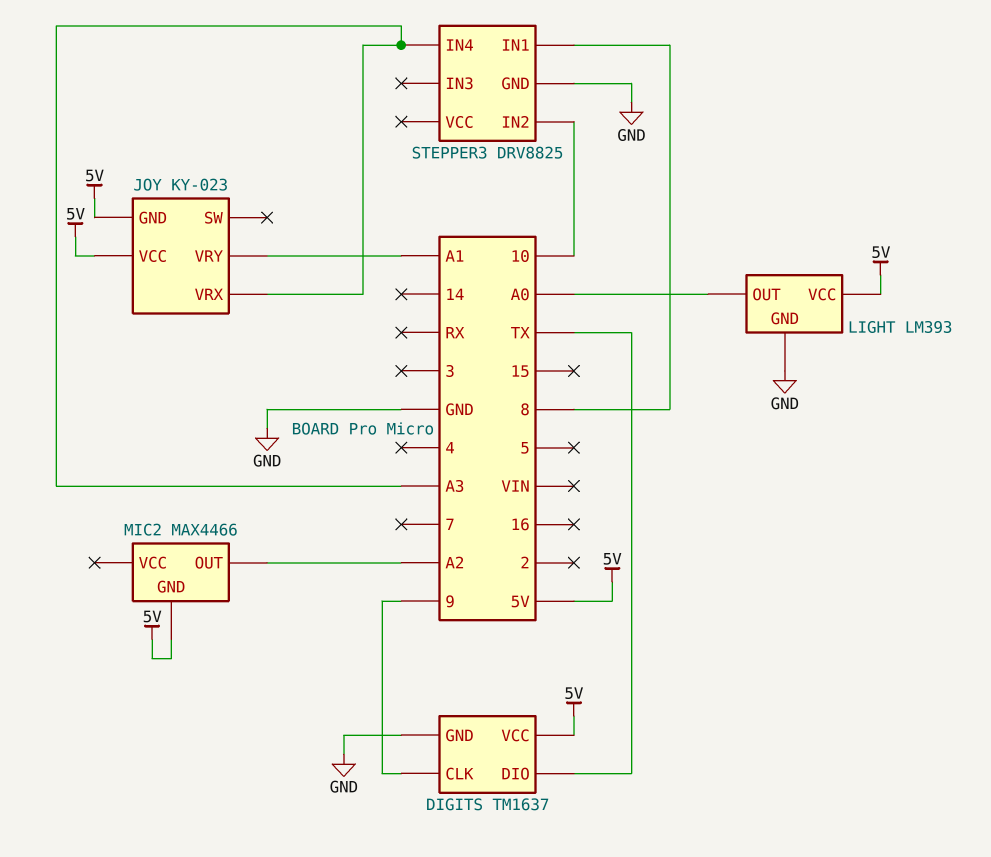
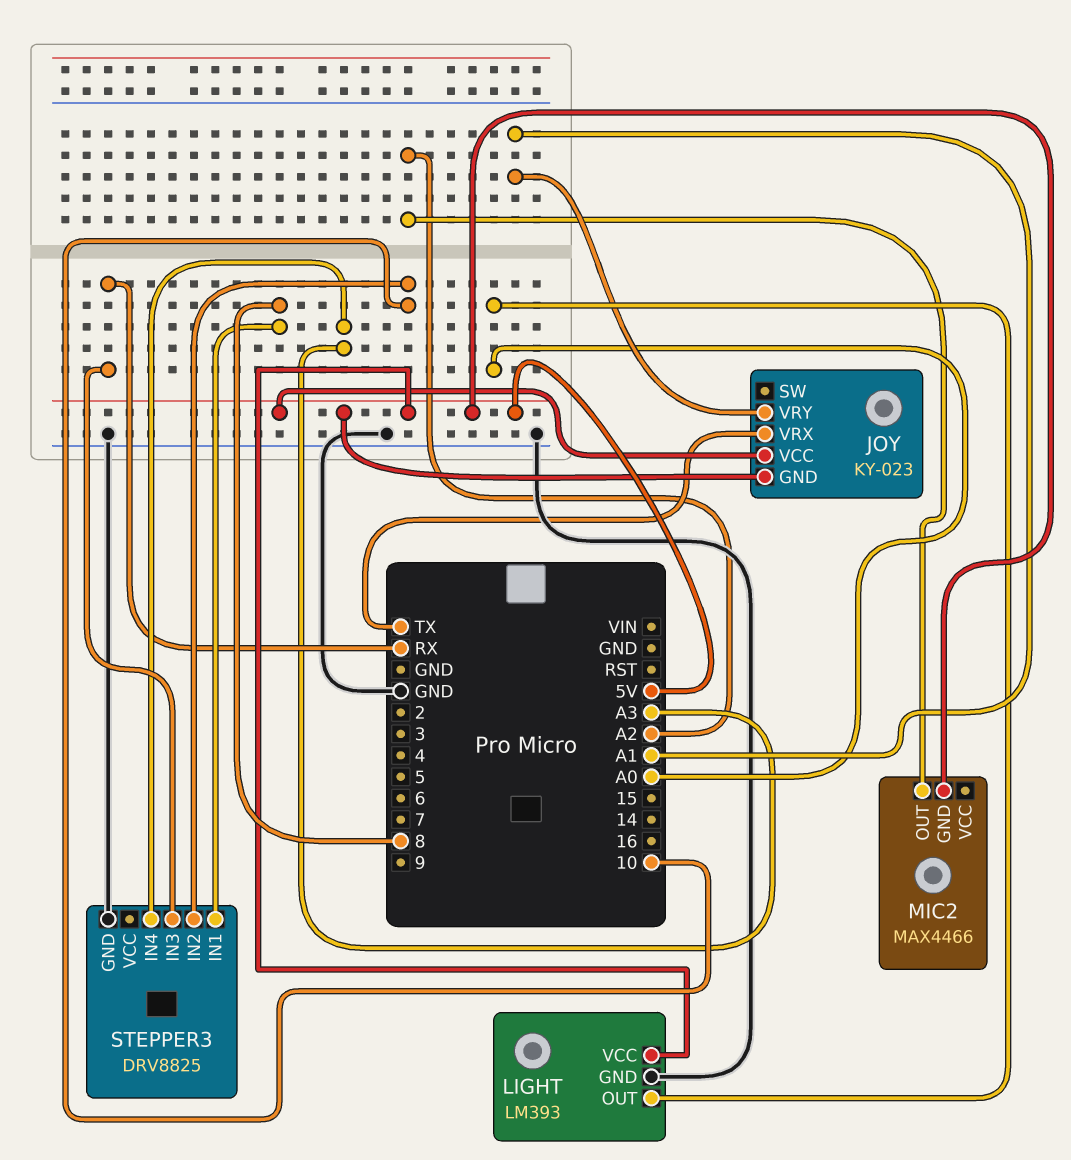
DIGITS: TM1637 -> none
DIGITS pin CLK: 9 -> none
DIGITS pin DIO: TX -> none
DIGITS pin GND: GND -> none
DIGITS pin VCC: 5V -> none
JOY pin VRX: A3 -> TX
STEPPER3 pin IN3: none -> RX

